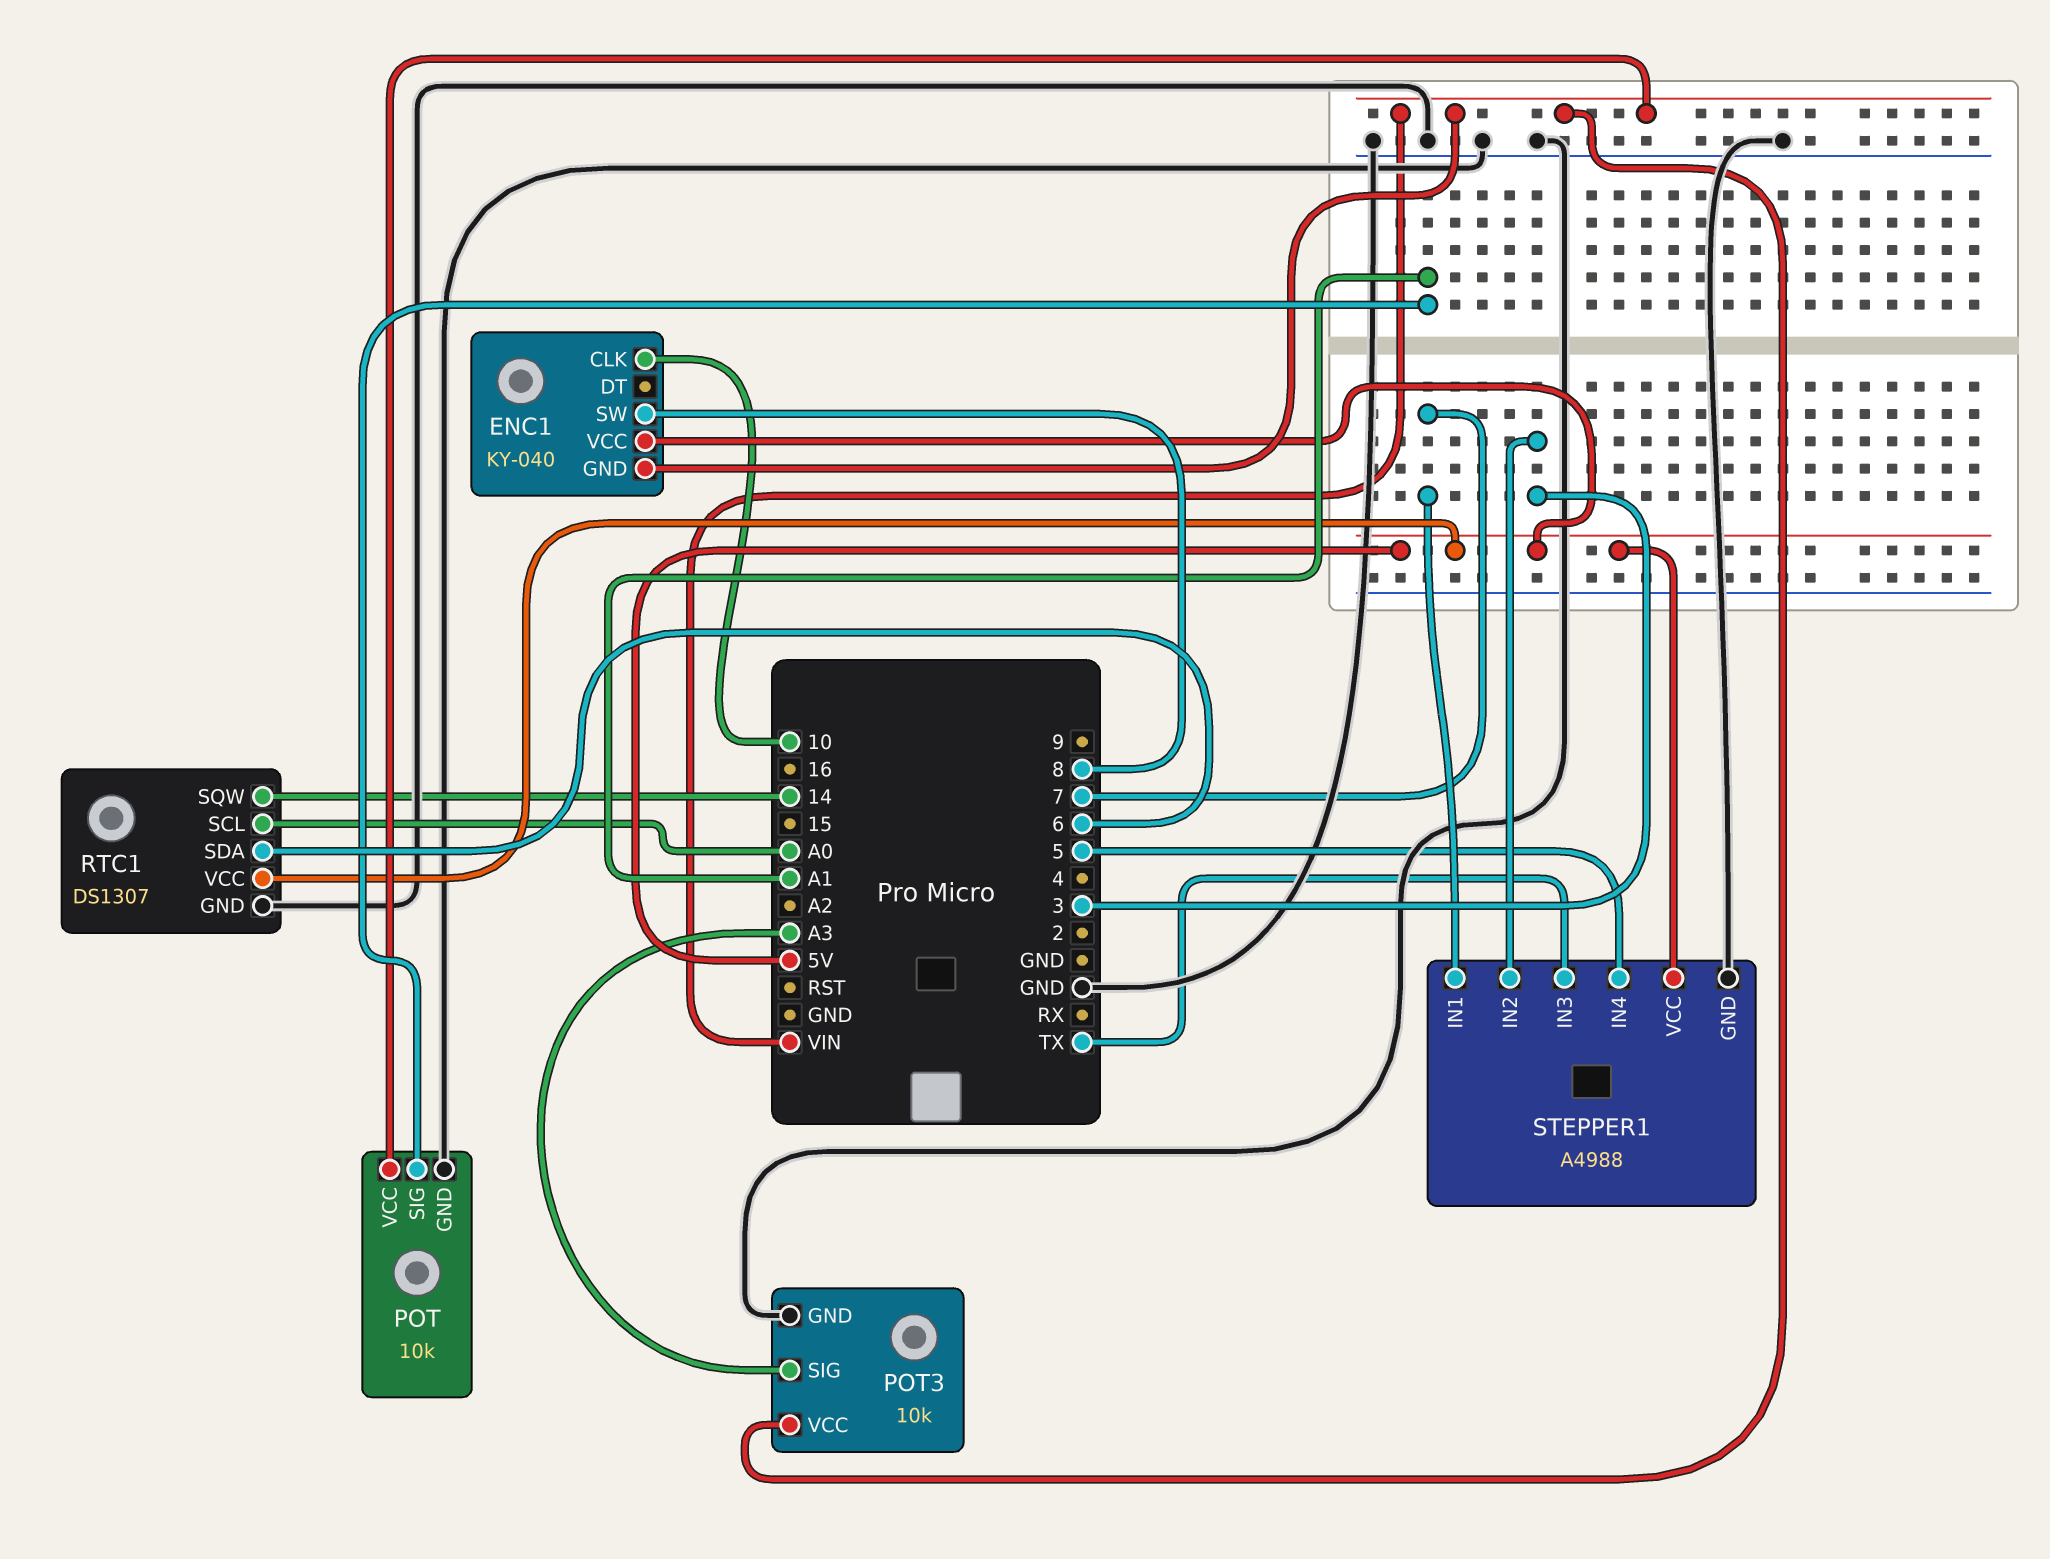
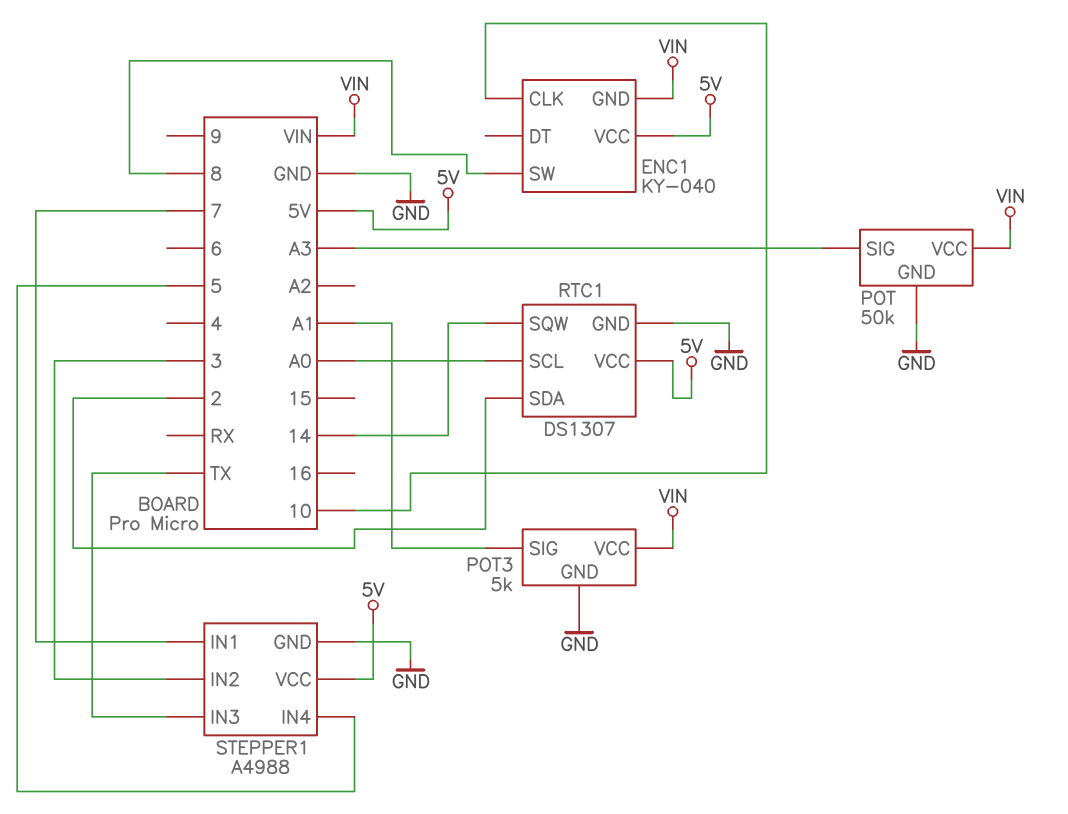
POT: 10k -> 50k
POT pin SIG: A1 -> A3
POT3: 10k -> 5k
POT3 pin SIG: A3 -> A1
RTC1 pin SDA: 6 -> 2

